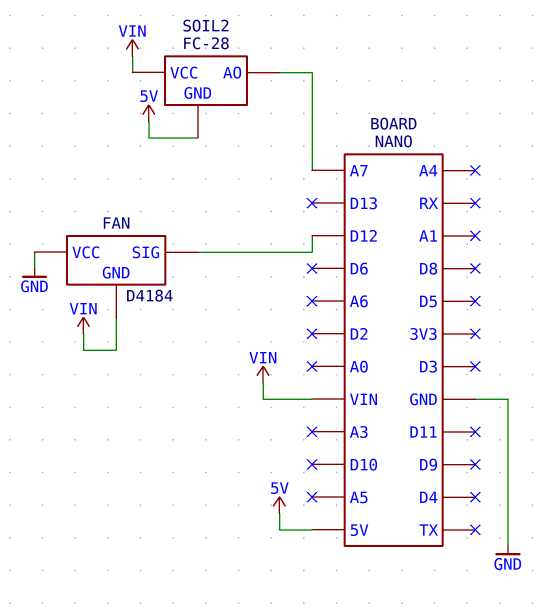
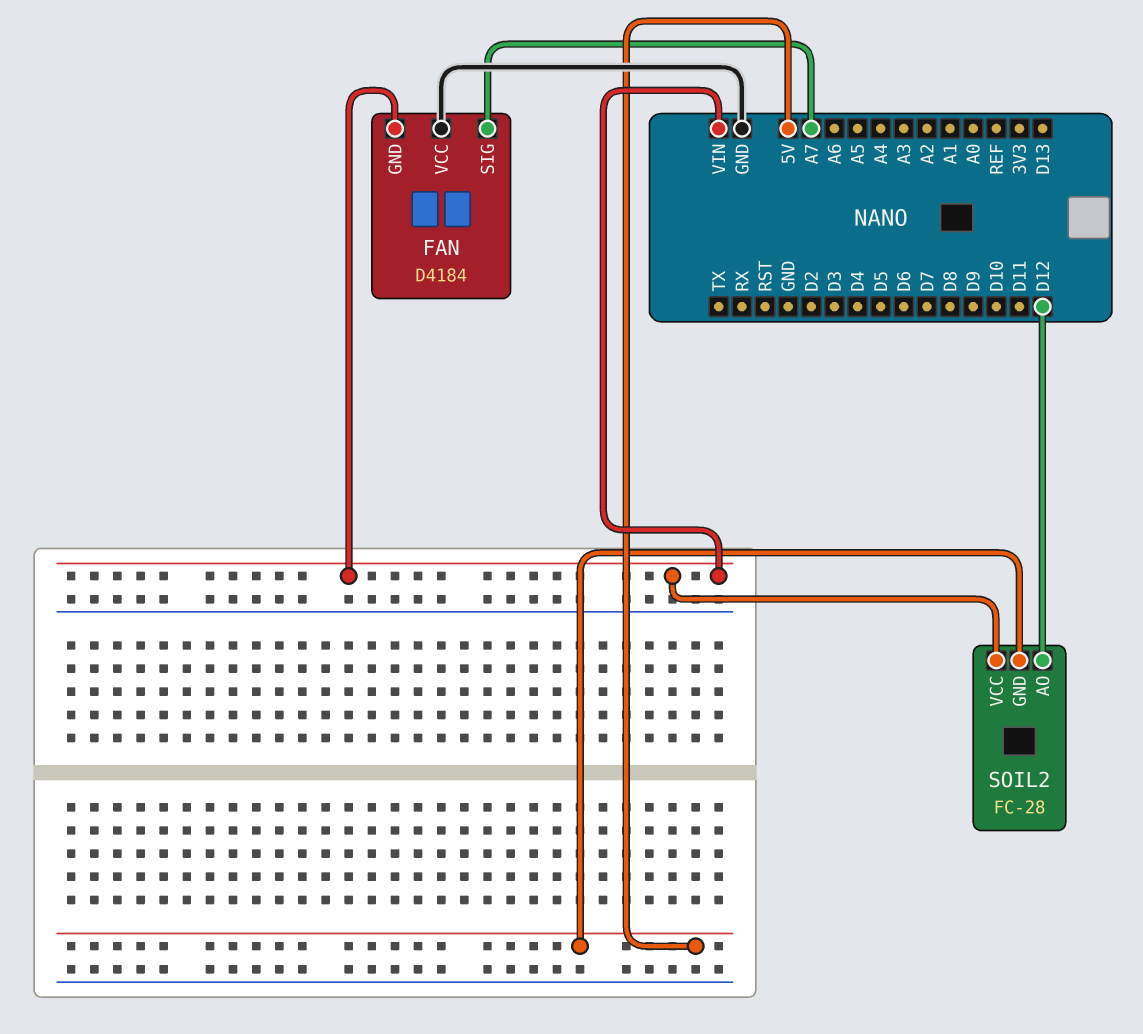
FAN pin SIG: D12 -> A7
SOIL2 pin AO: A7 -> D12

